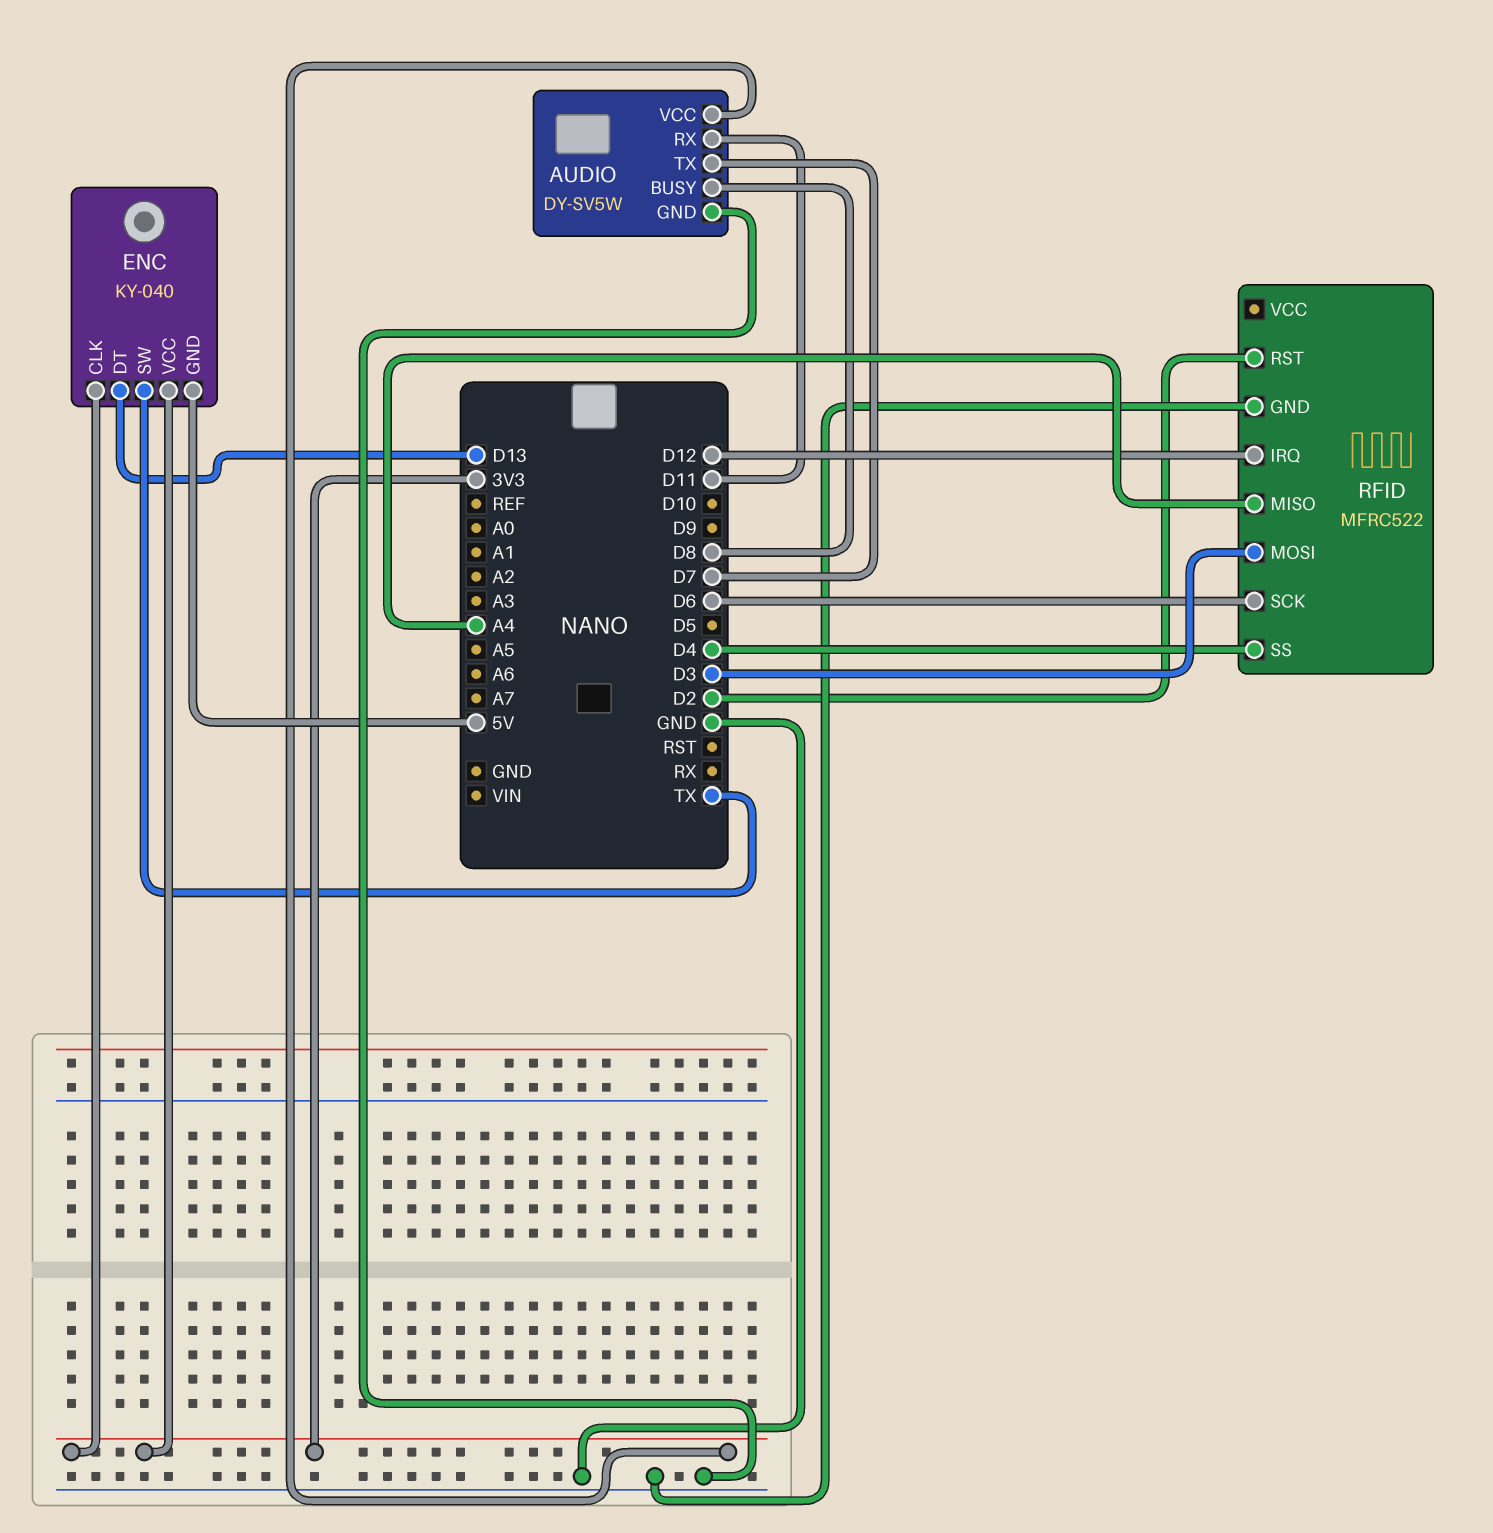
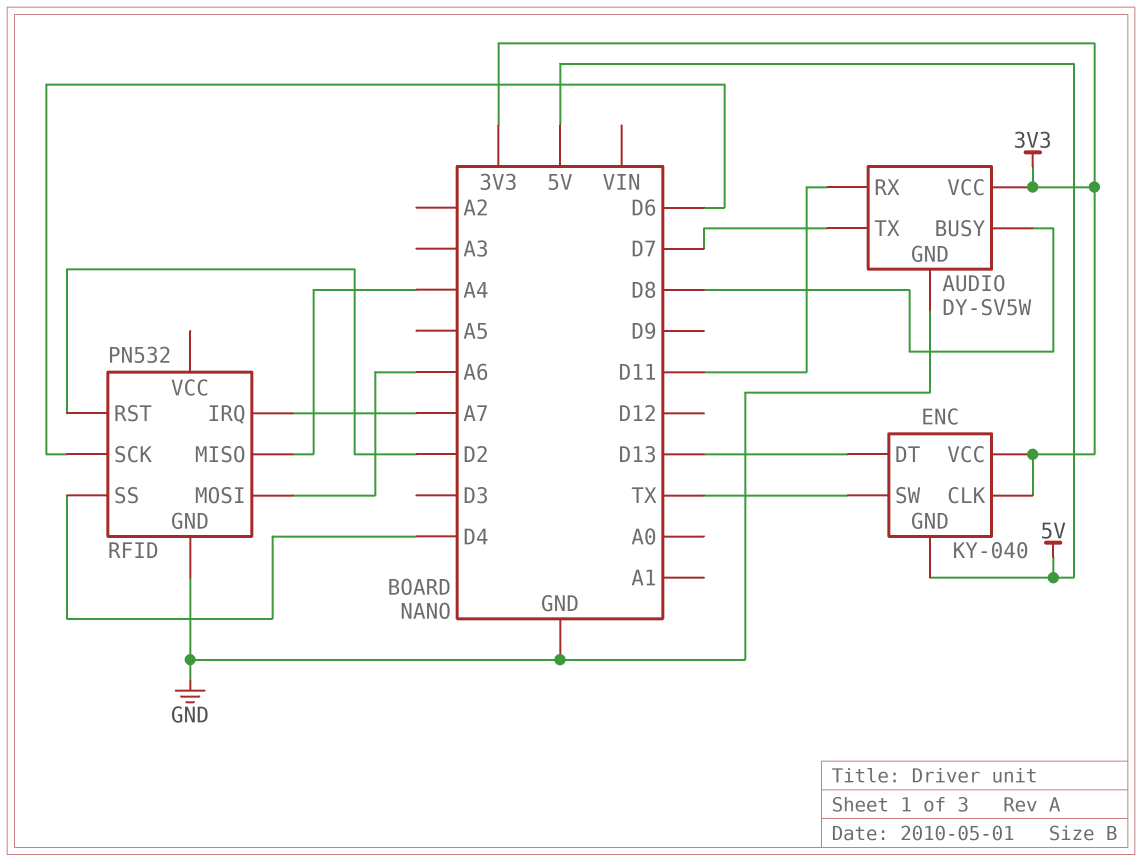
RFID: MFRC522 -> PN532
RFID pin IRQ: D12 -> A7
RFID pin MOSI: D3 -> A6

